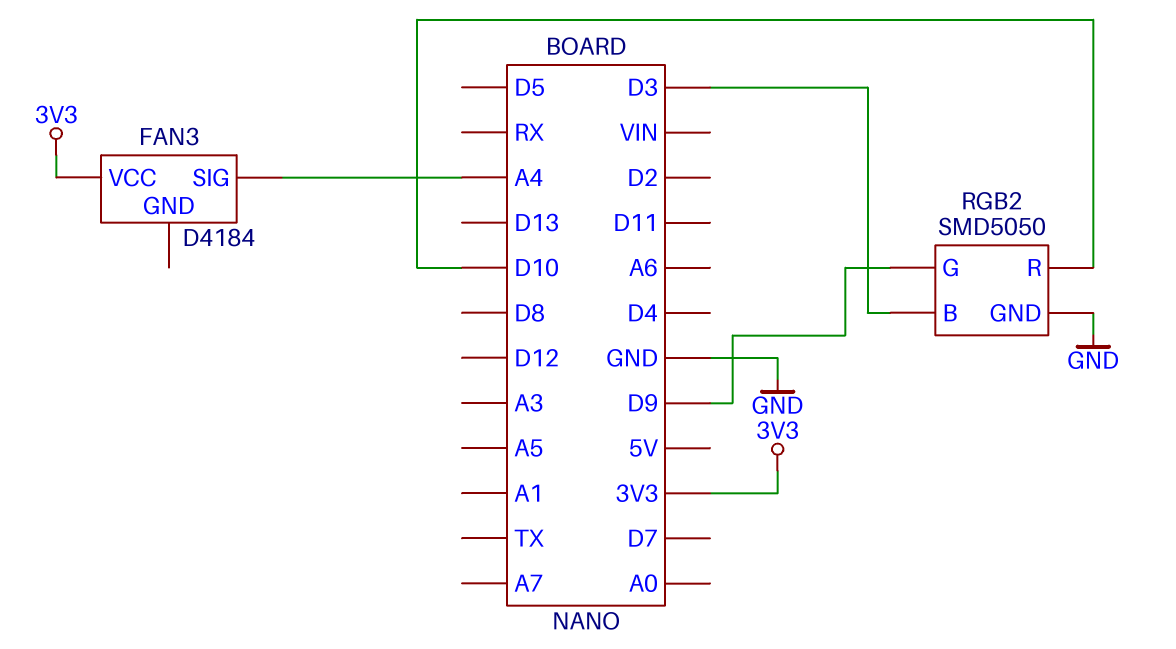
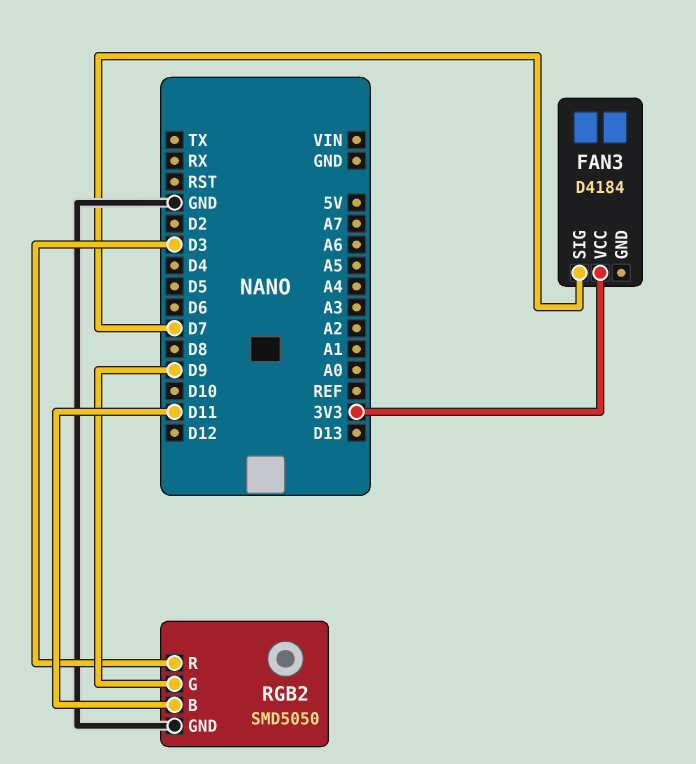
FAN3 pin SIG: A4 -> D7
RGB2 pin B: D3 -> D11
RGB2 pin R: D10 -> D3

